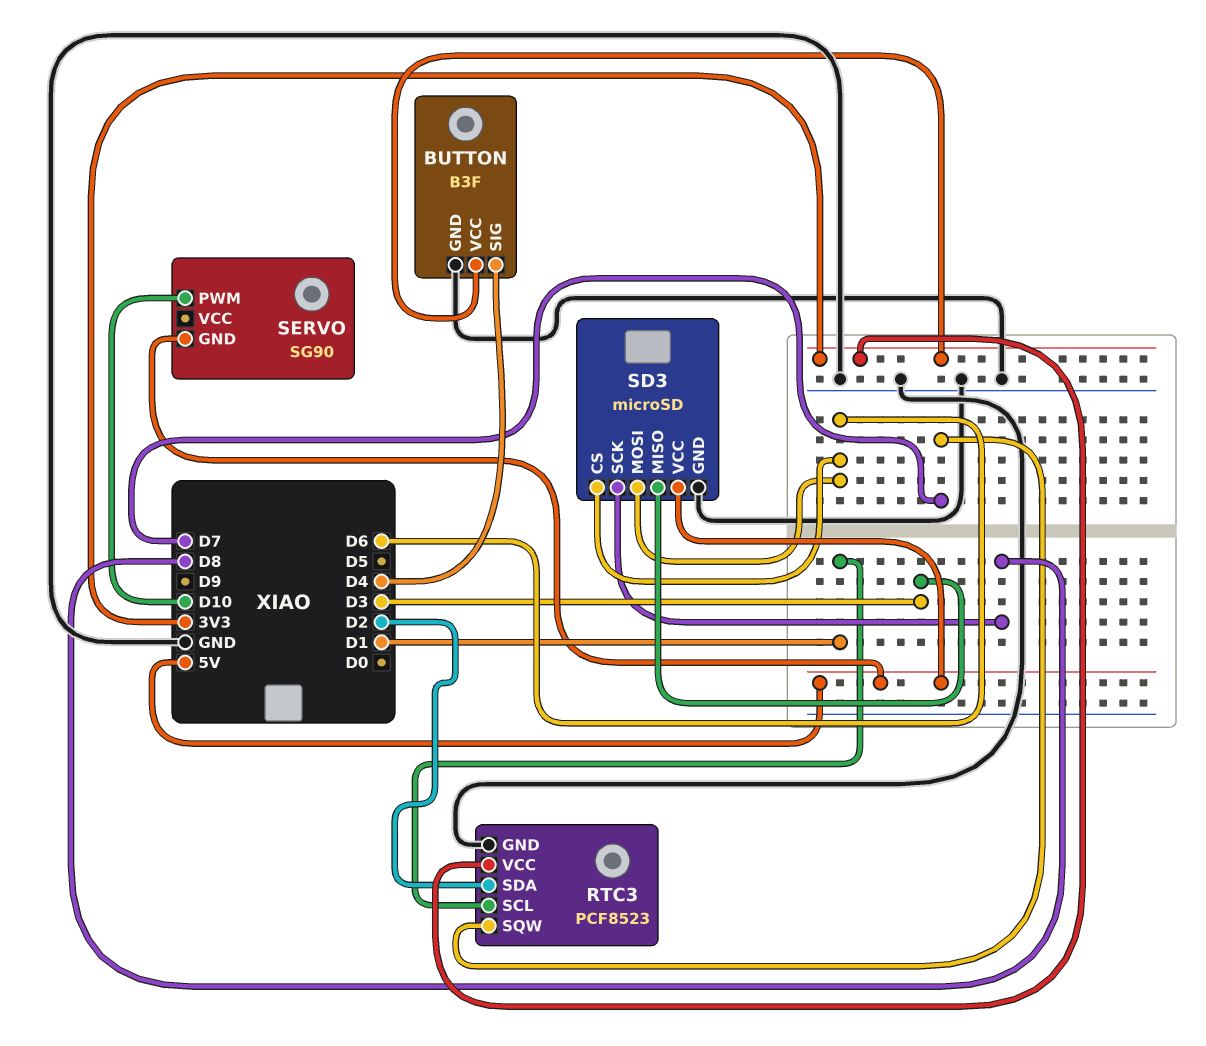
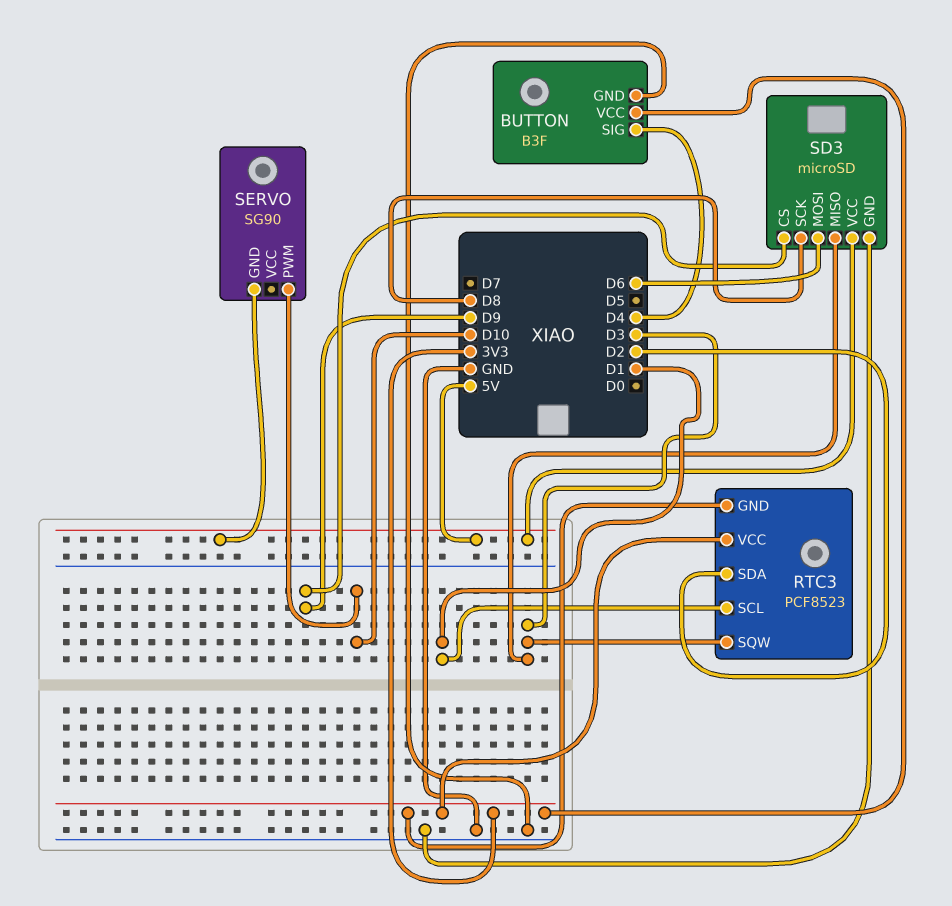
RTC3 pin GND: GND -> 3V3
RTC3 pin SQW: D7 -> D3
SD3 pin CS: D6 -> D9

